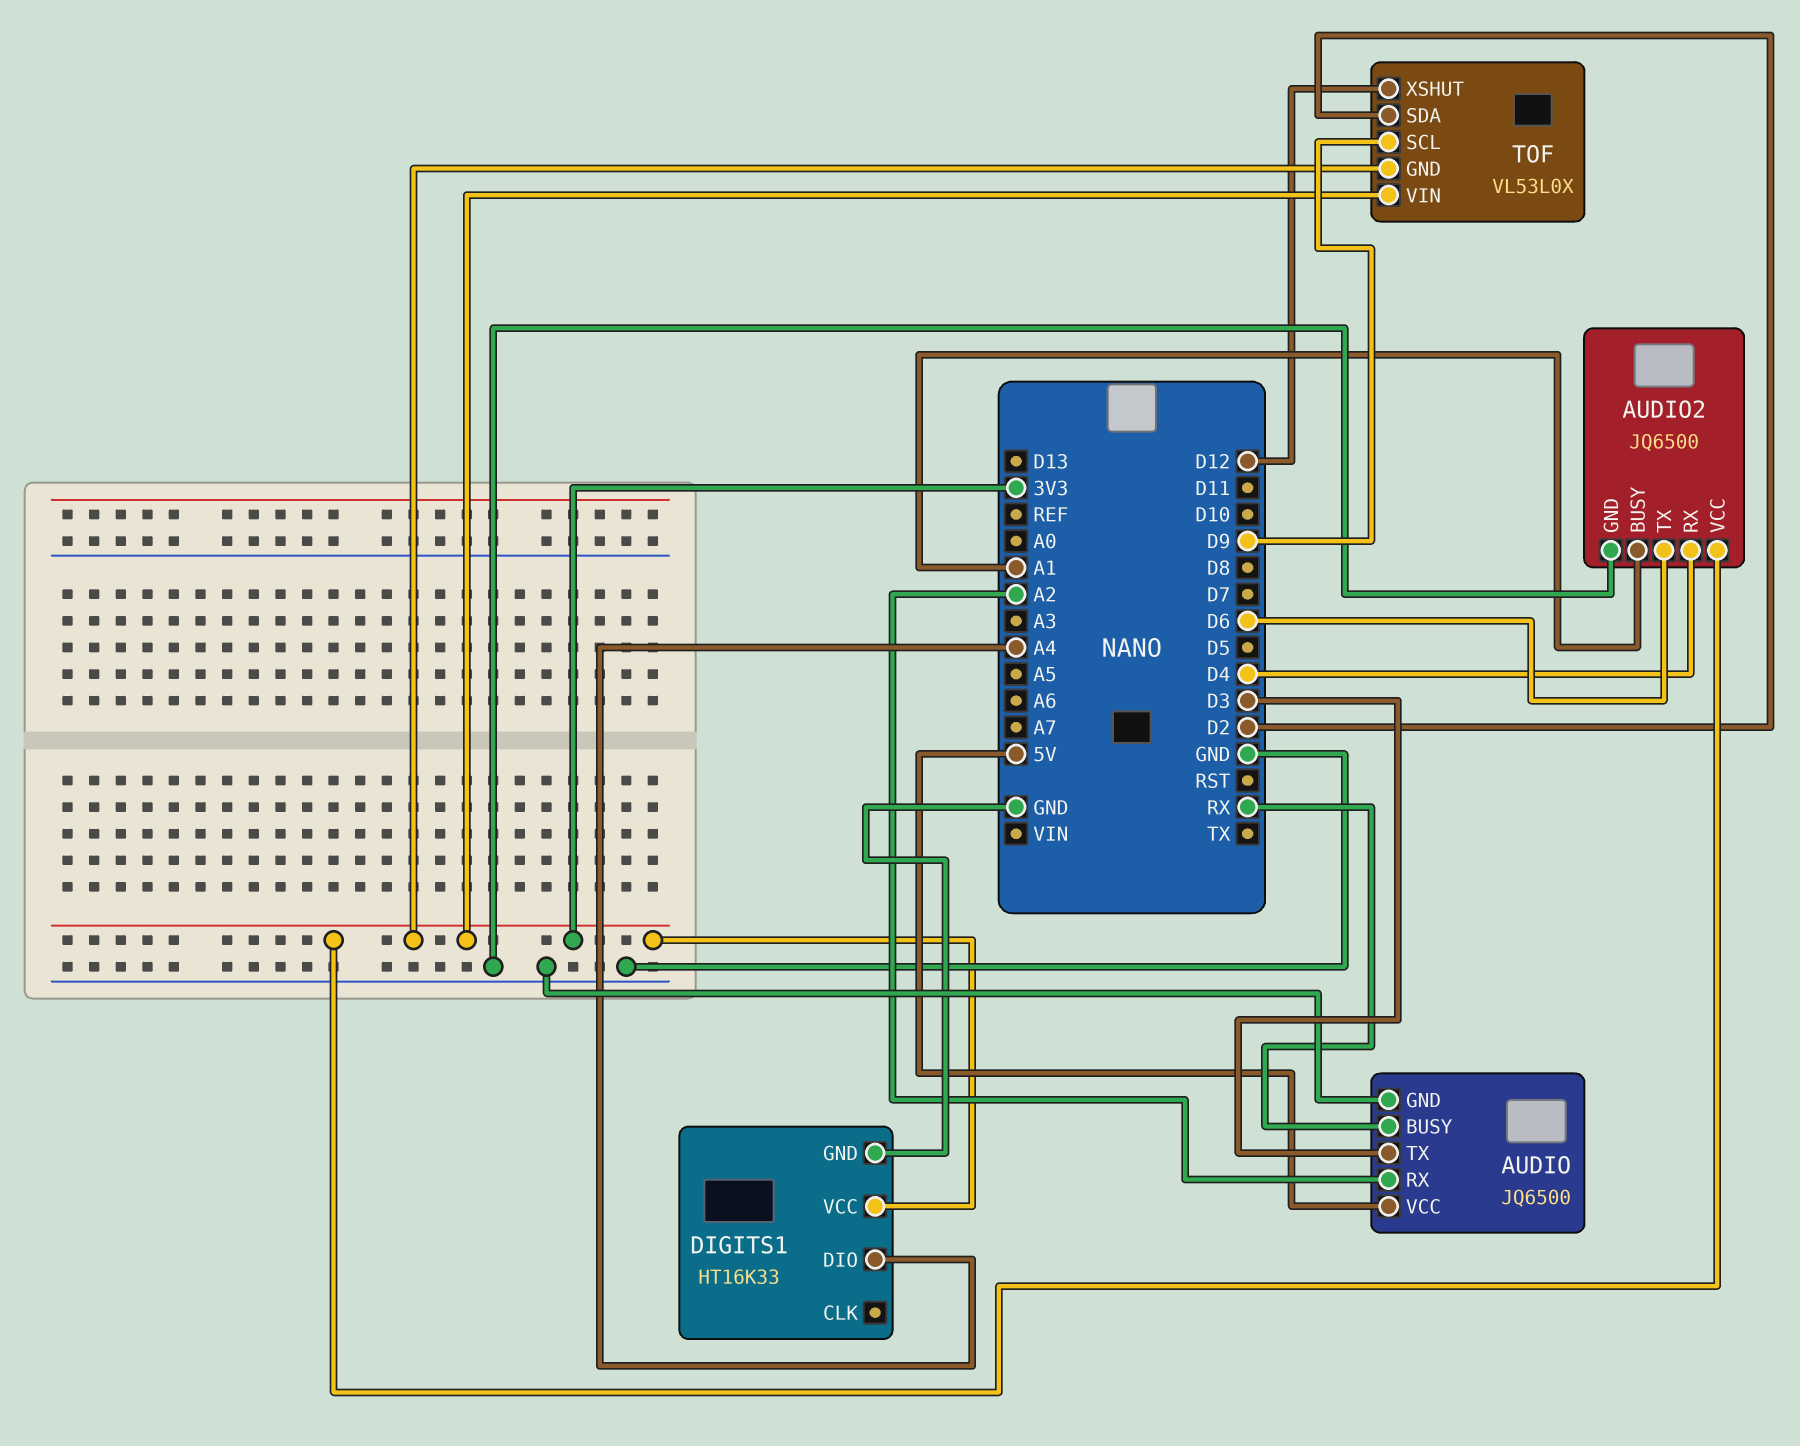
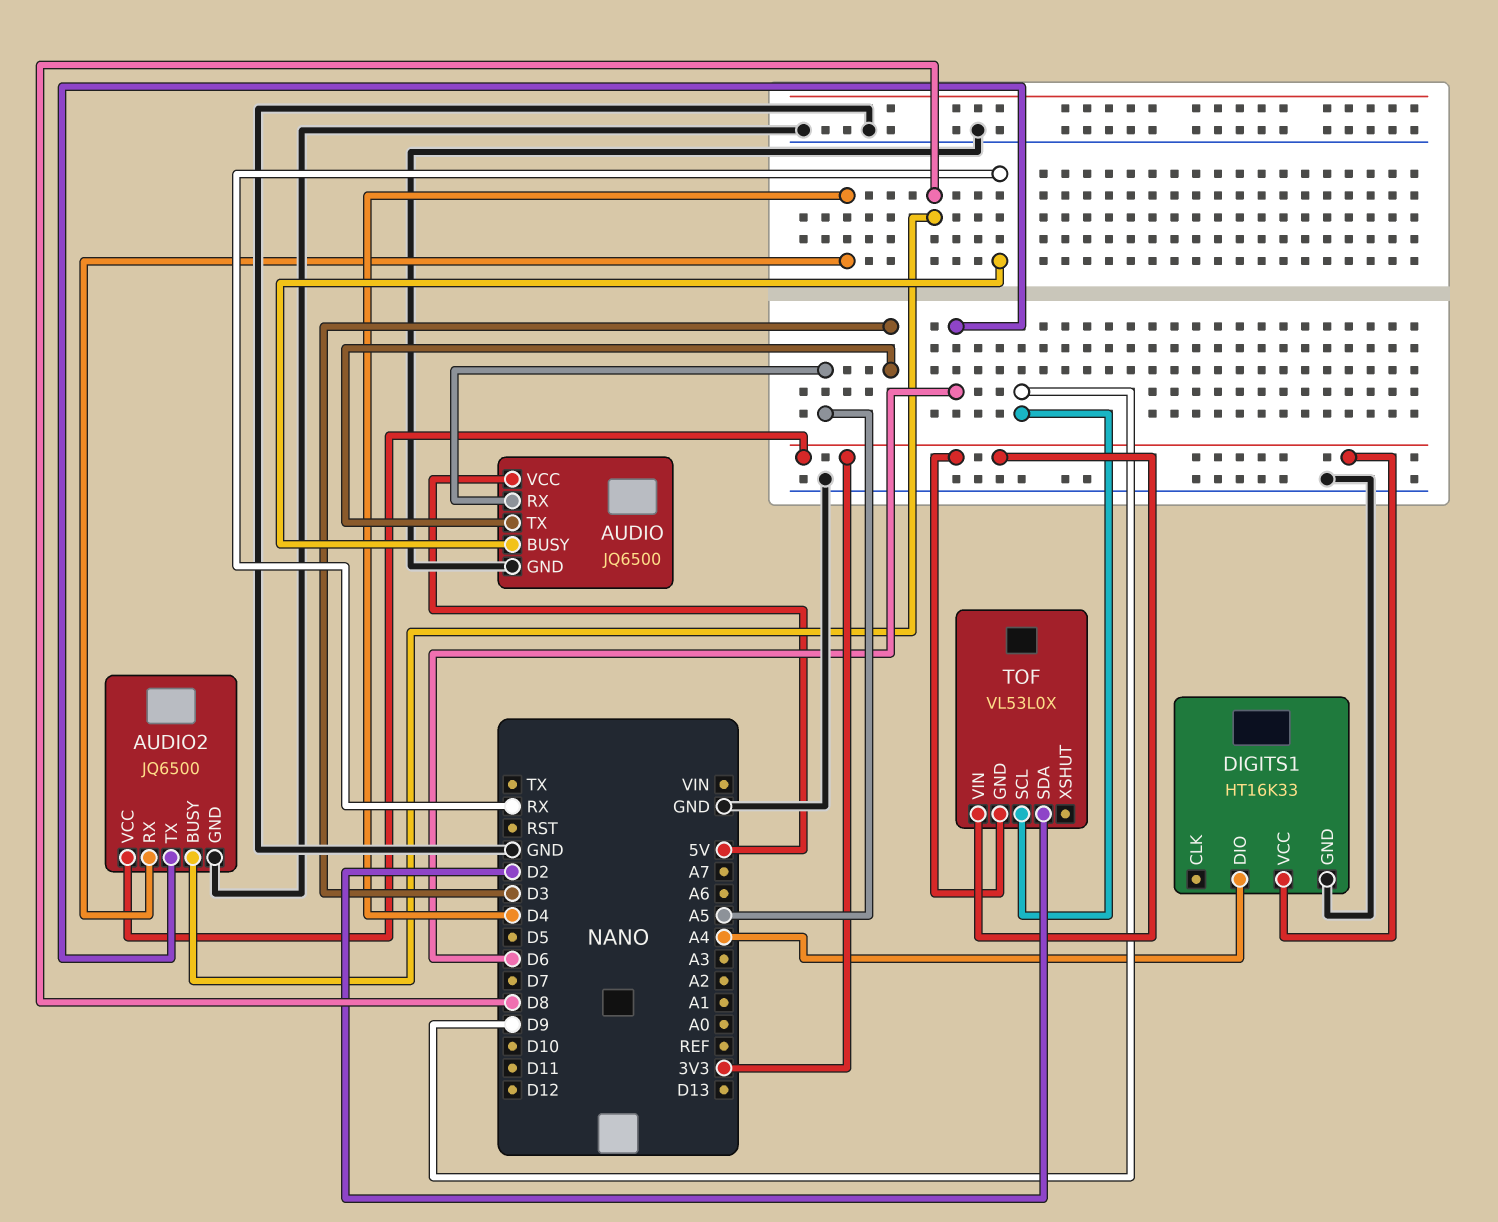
AUDIO pin RX: A2 -> A5
AUDIO2 pin BUSY: A1 -> D8
TOF pin XSHUT: D12 -> none

